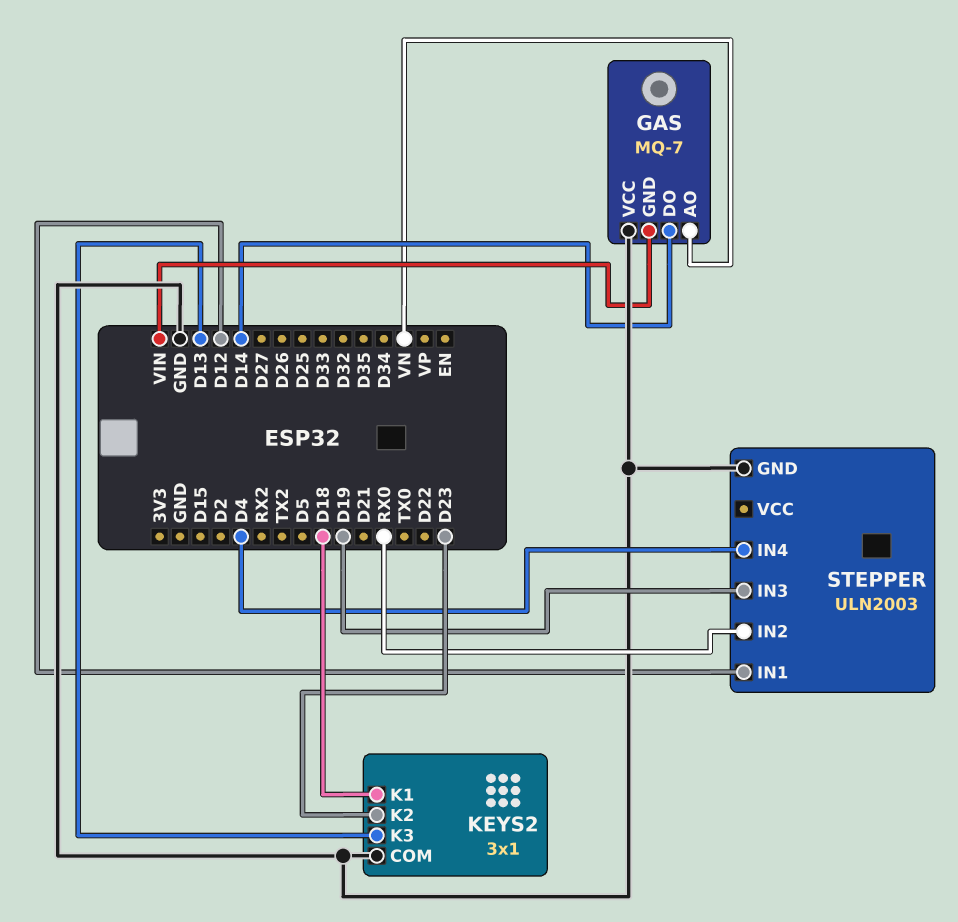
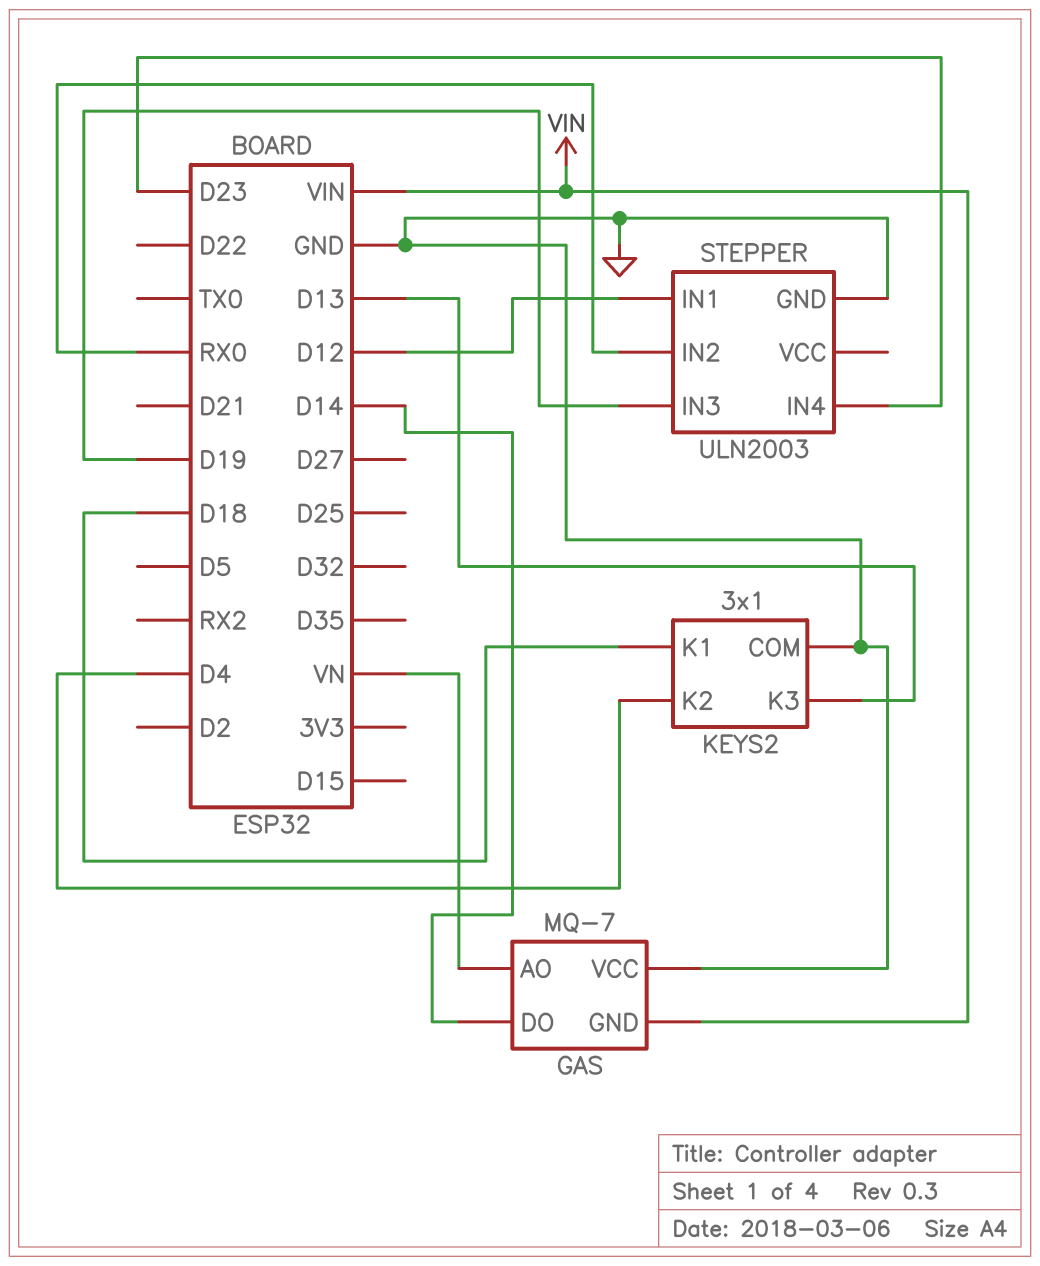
KEYS2 pin K2: D23 -> D4
STEPPER pin IN4: D4 -> D23

